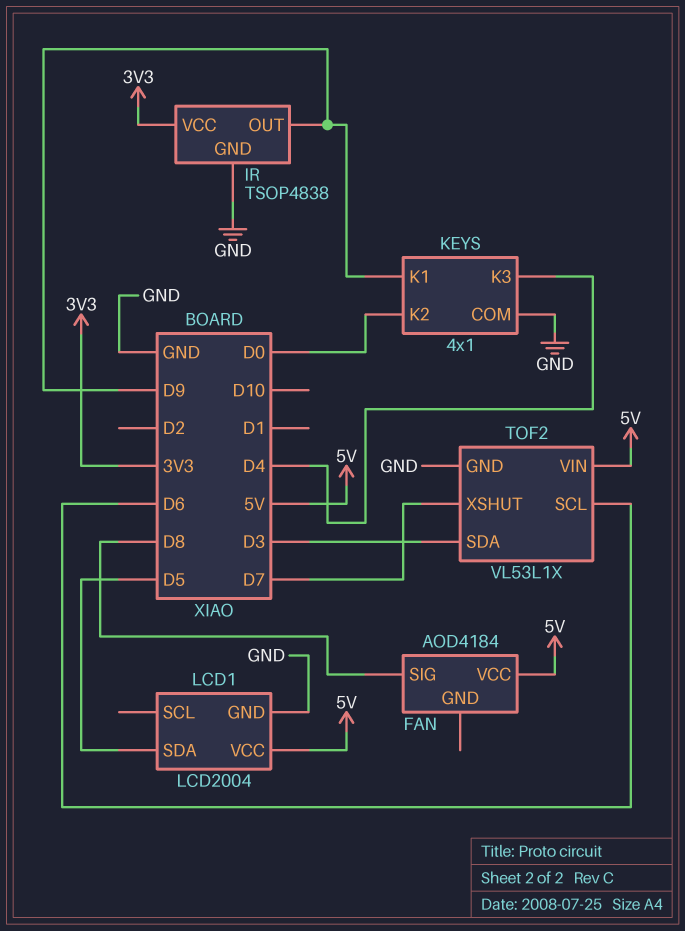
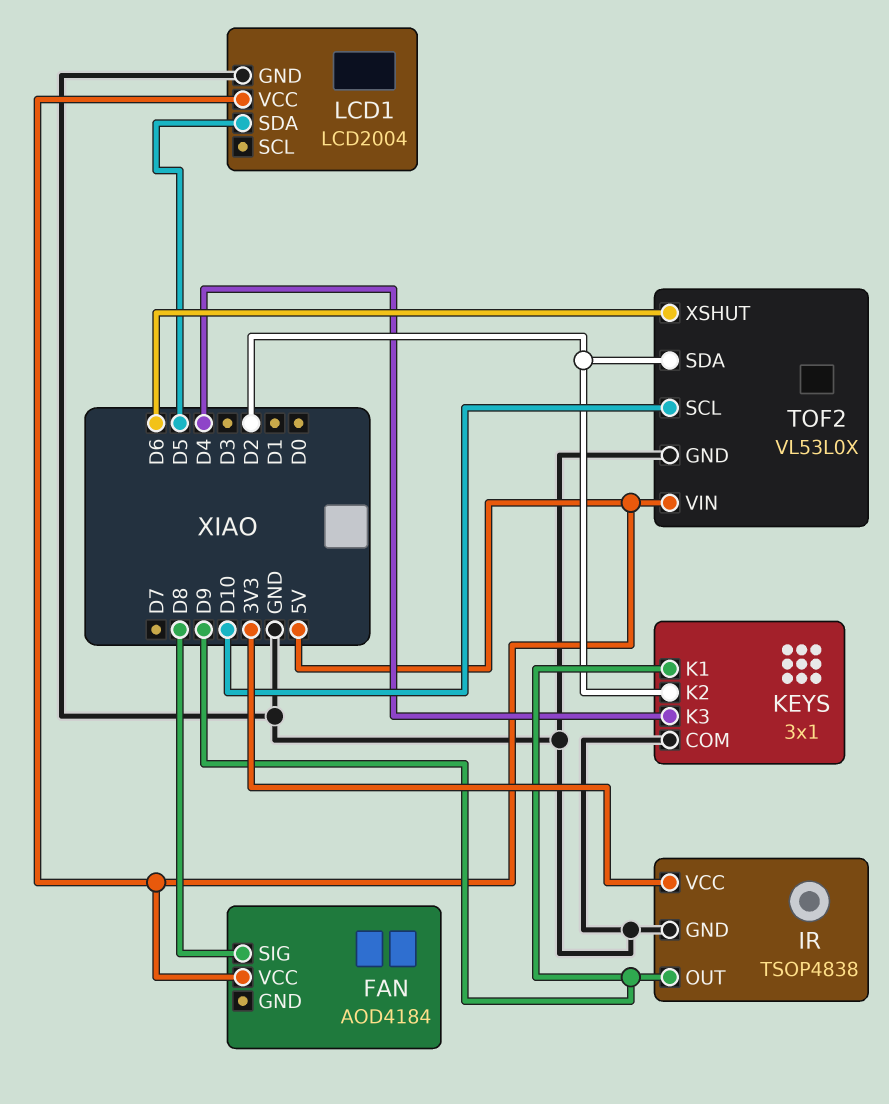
KEYS: 4x1 -> 3x1
KEYS pin K2: D0 -> D2
TOF2: VL53L1X -> VL53L0X
TOF2 pin SCL: D6 -> D10
TOF2 pin SDA: D3 -> D2
TOF2 pin XSHUT: D7 -> D6

